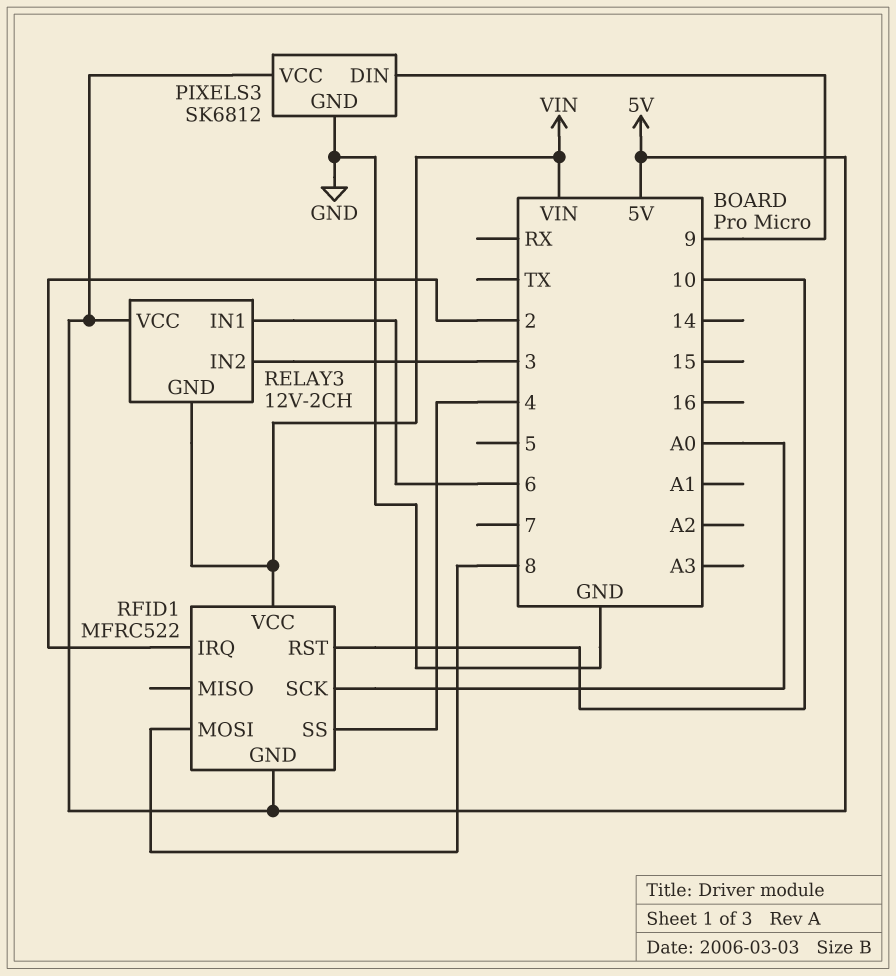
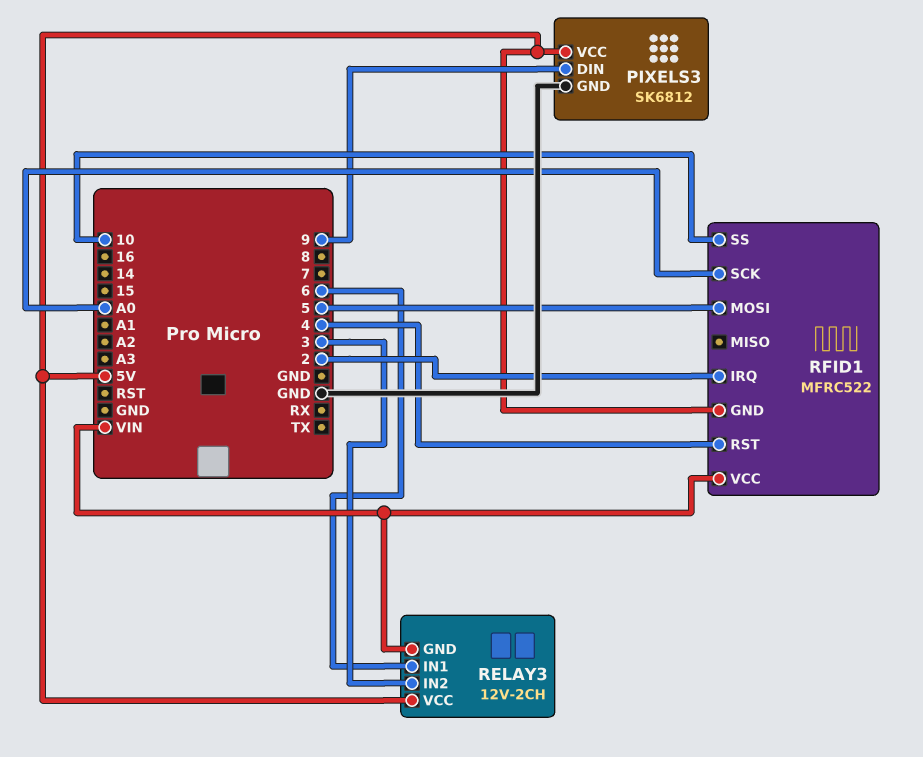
RFID1 pin MOSI: 8 -> 5
RFID1 pin RST: 10 -> 4
RFID1 pin SS: 4 -> 10

